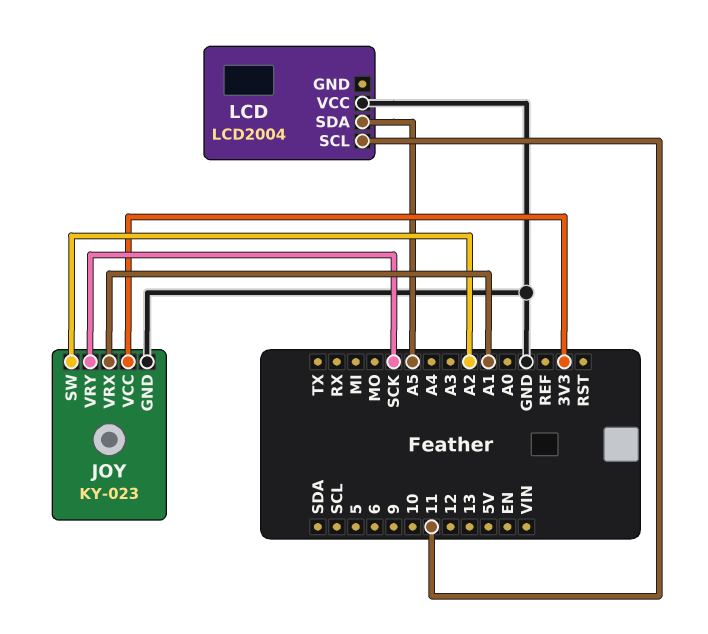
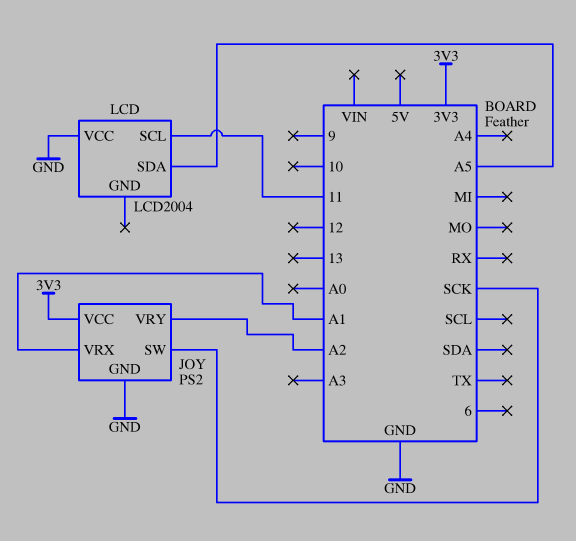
JOY: KY-023 -> PS2
JOY pin SW: A2 -> SCK
JOY pin VRY: SCK -> A2

